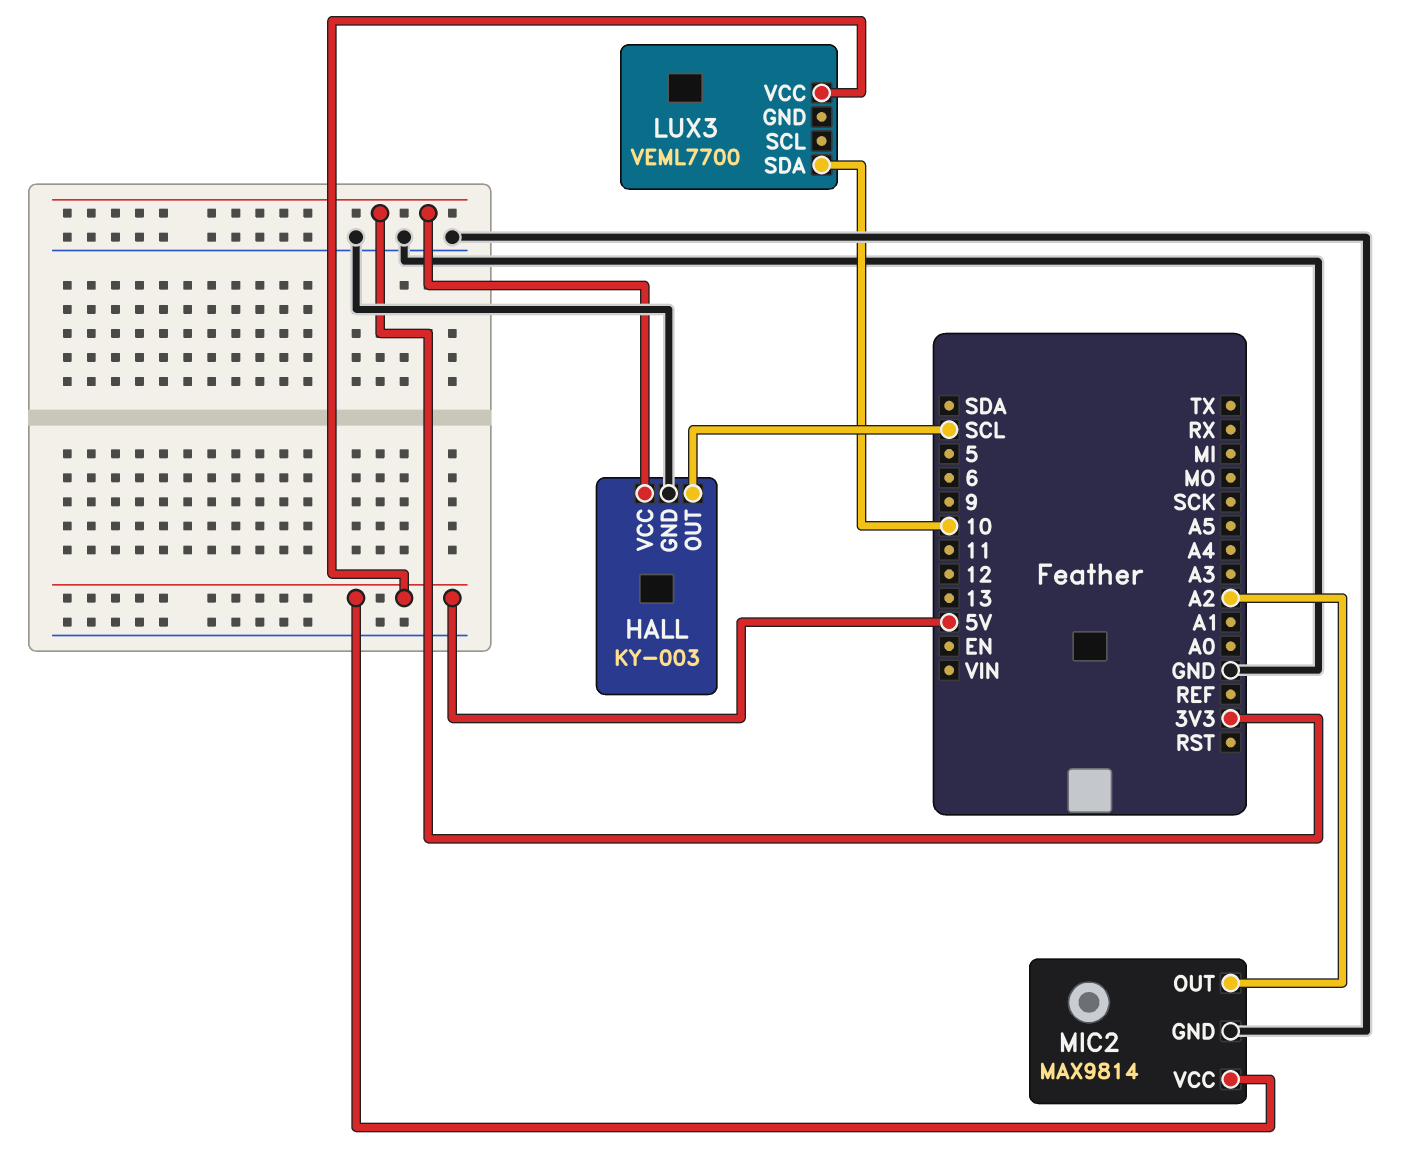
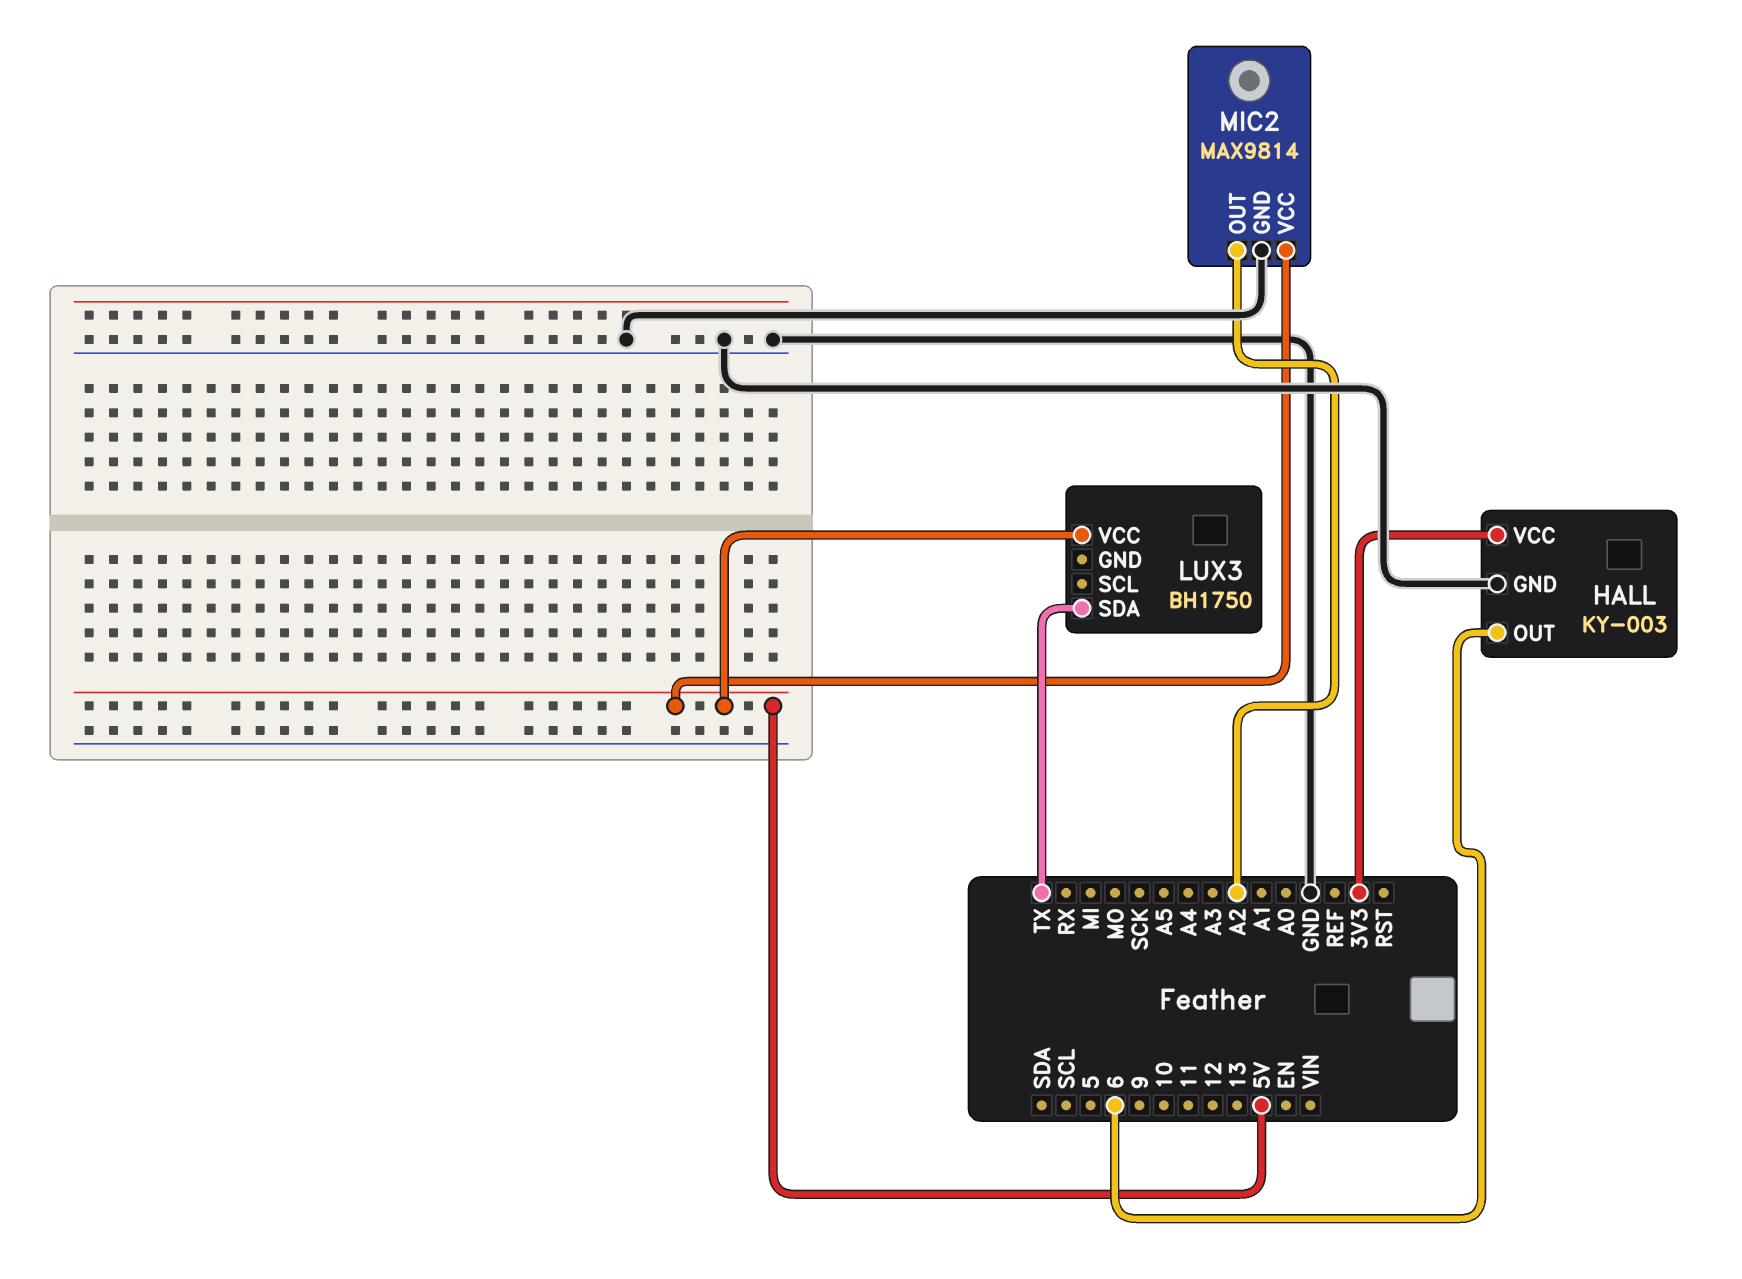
HALL pin OUT: SCL -> 6
LUX3: VEML7700 -> BH1750
LUX3 pin SDA: 10 -> TX

